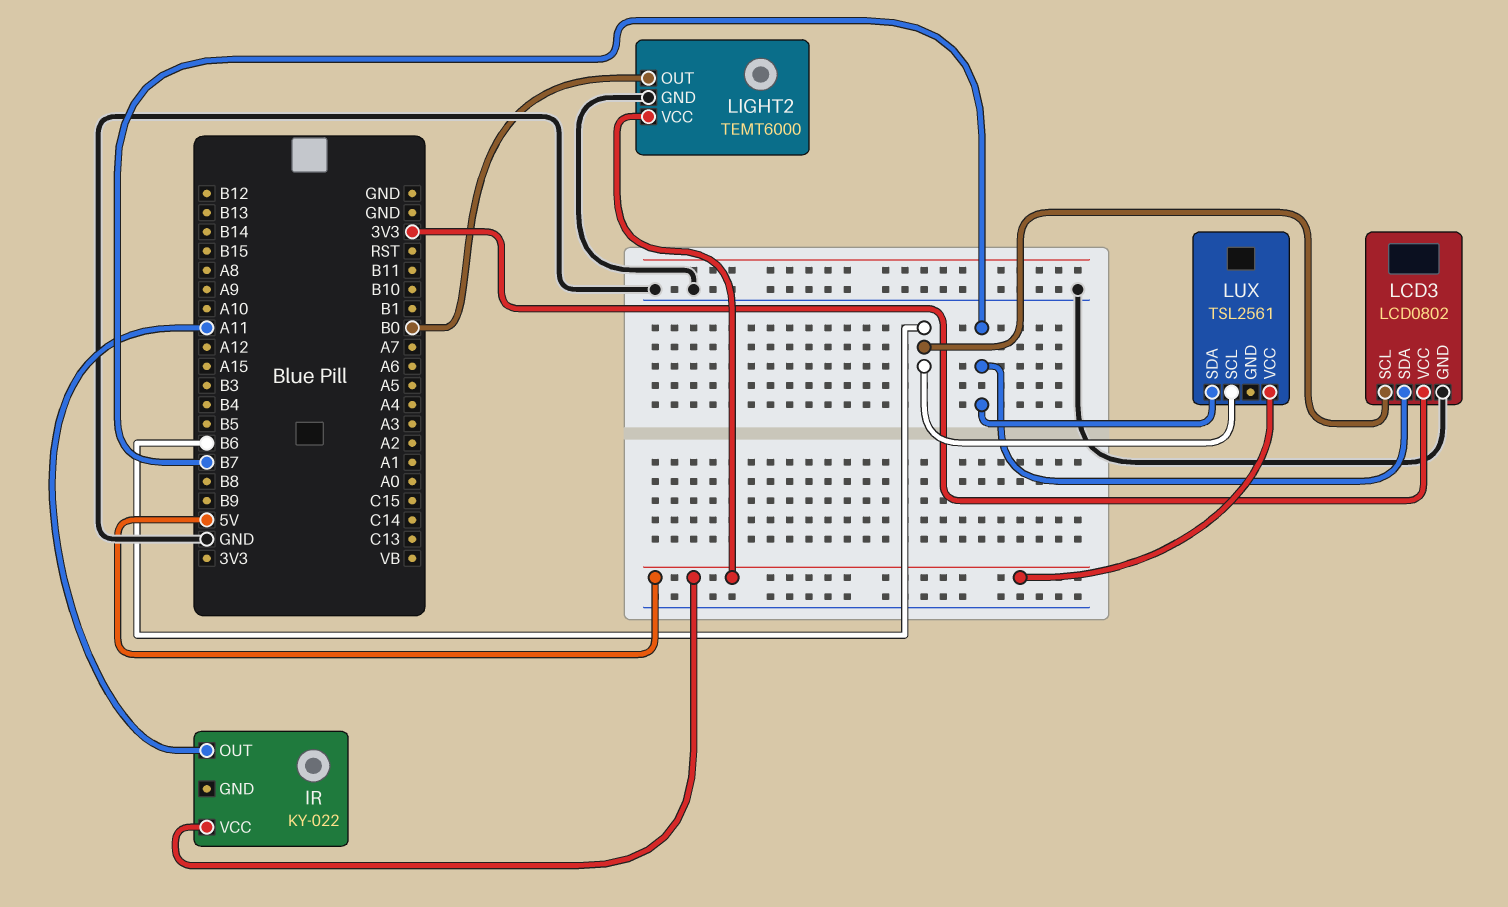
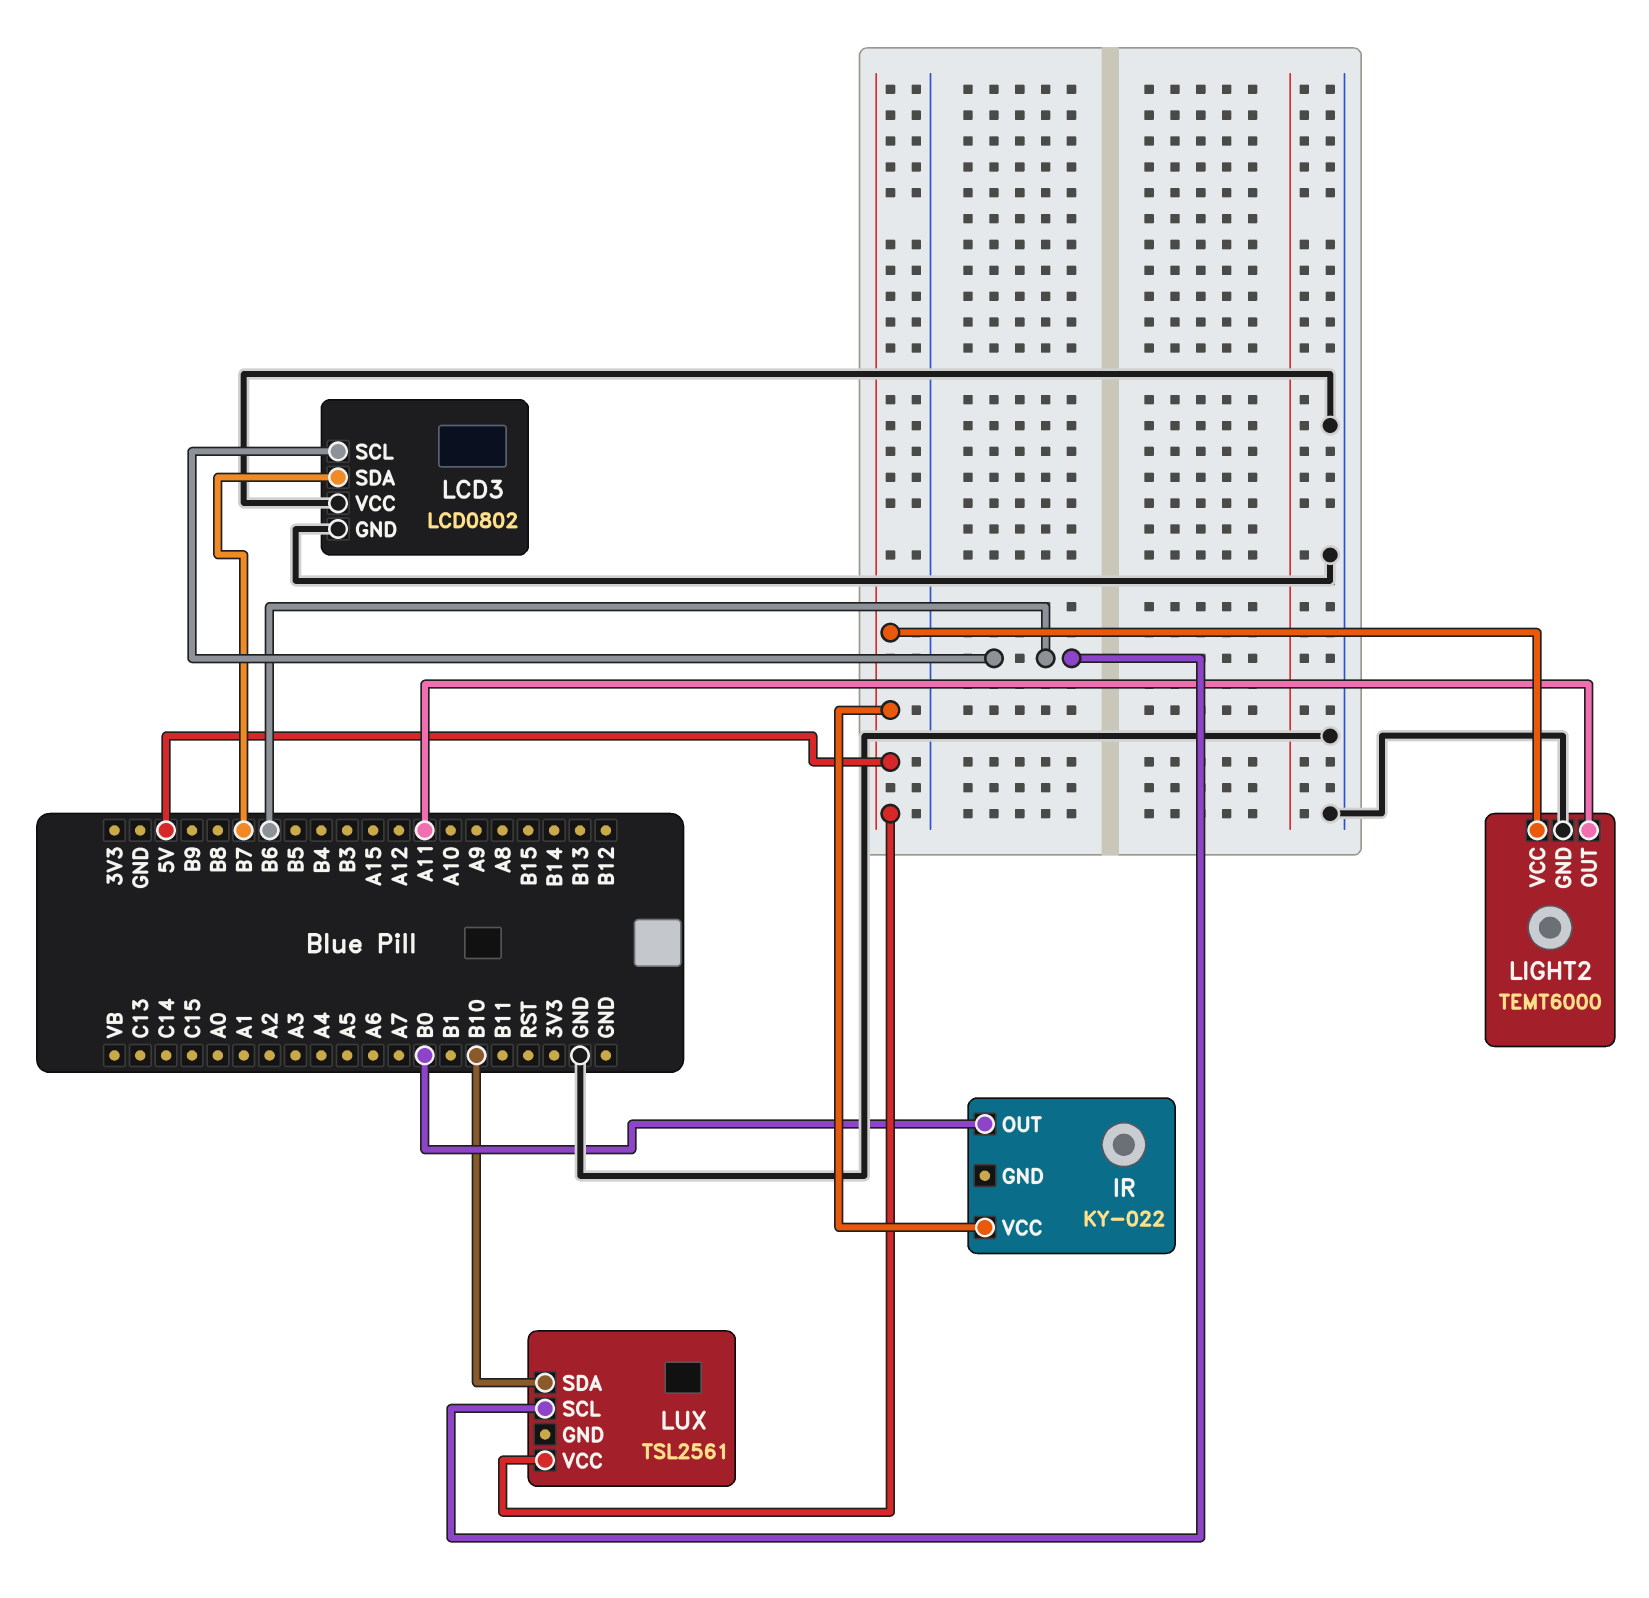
IR pin OUT: A11 -> B0
LCD3 pin VCC: 3V3 -> GND
LIGHT2 pin OUT: B0 -> A11
LUX pin SDA: B7 -> B10

